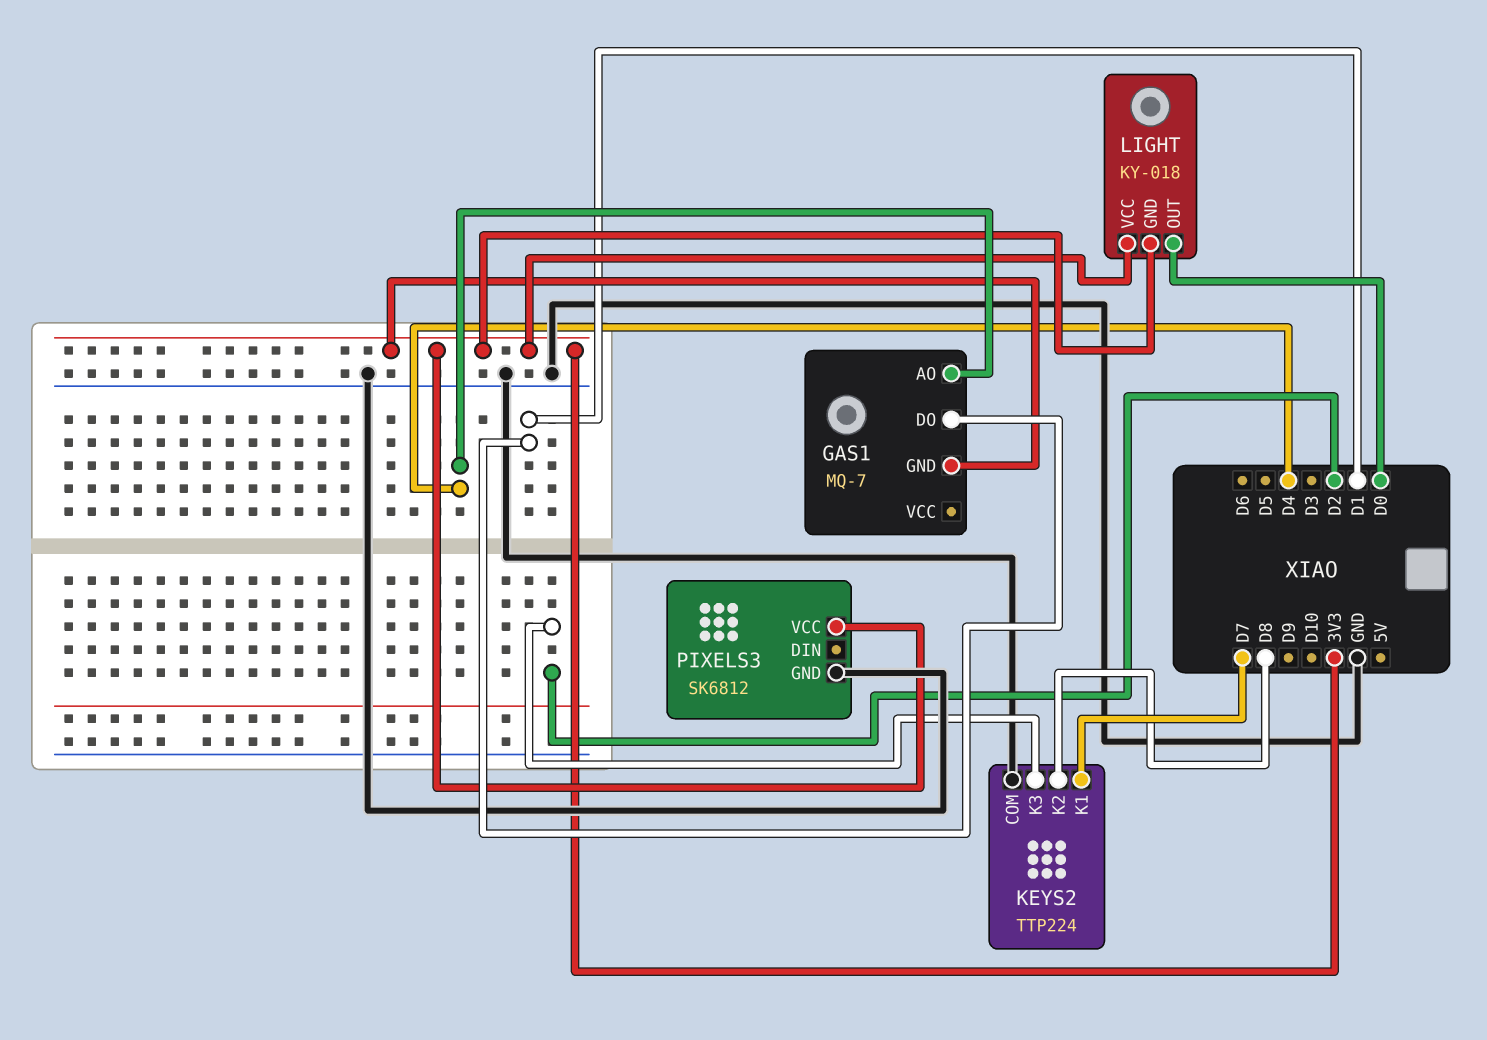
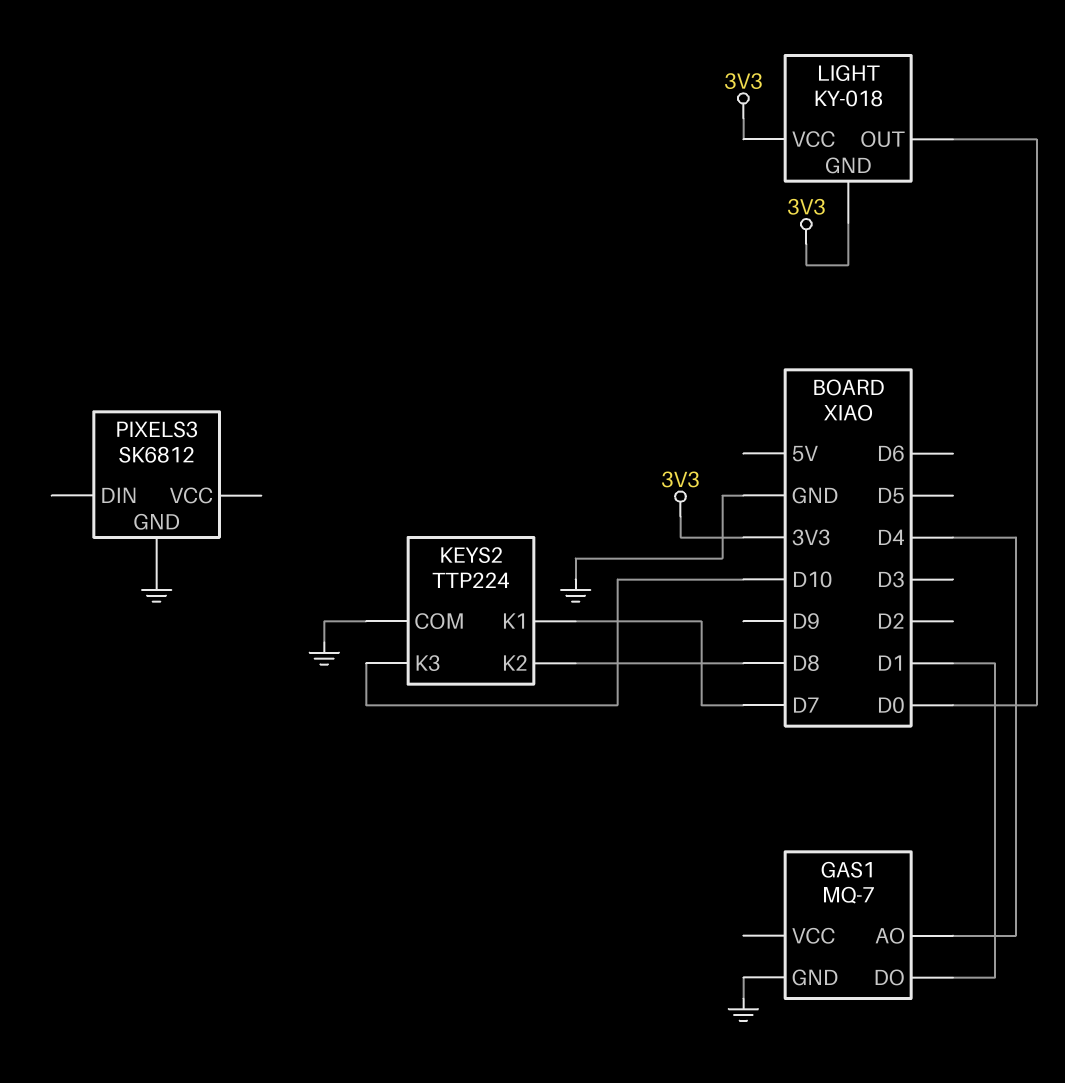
GAS1 pin GND: 3V3 -> GND
KEYS2 pin K3: D2 -> D10
PIXELS3 pin VCC: 3V3 -> none

